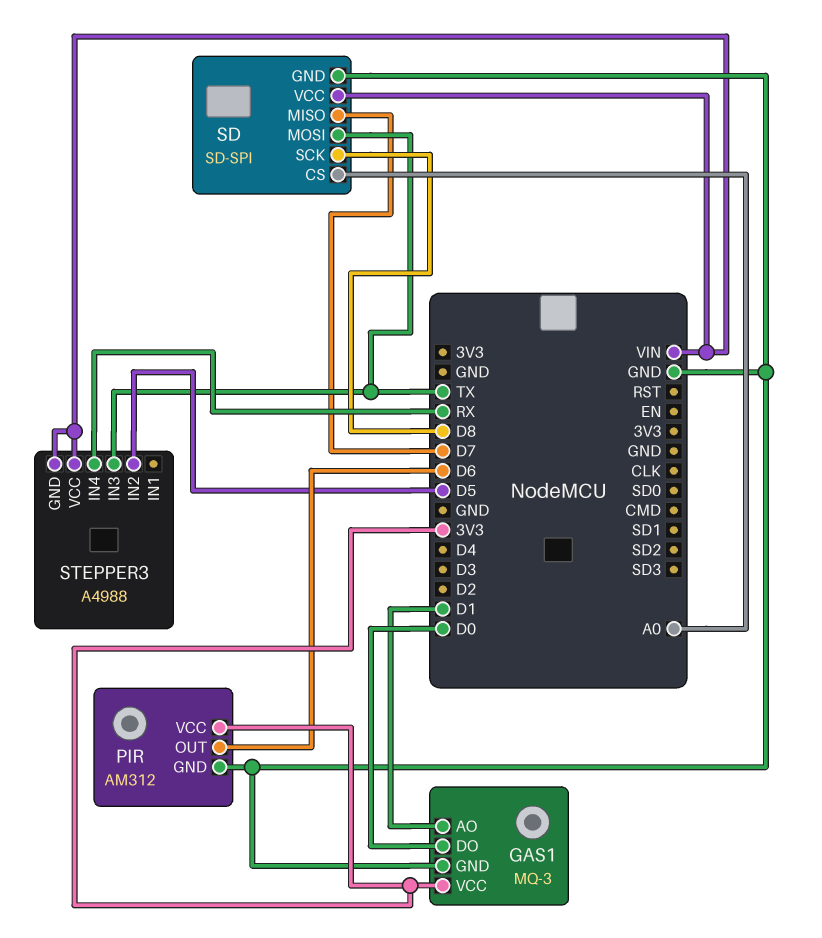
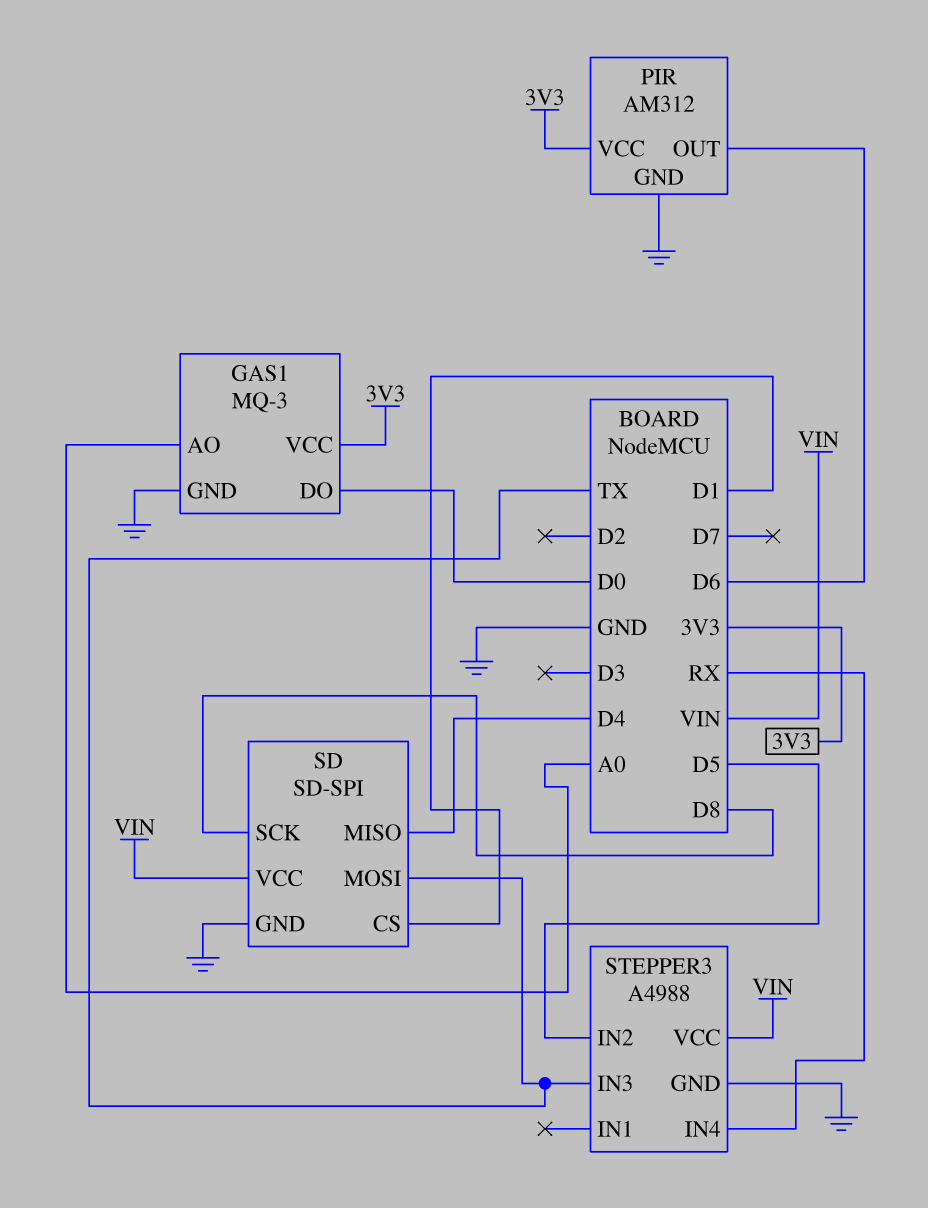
GAS1 pin AO: D1 -> A0
SD pin CS: A0 -> D1
SD pin MISO: D7 -> D4
STEPPER3 pin GND: VIN -> GND

